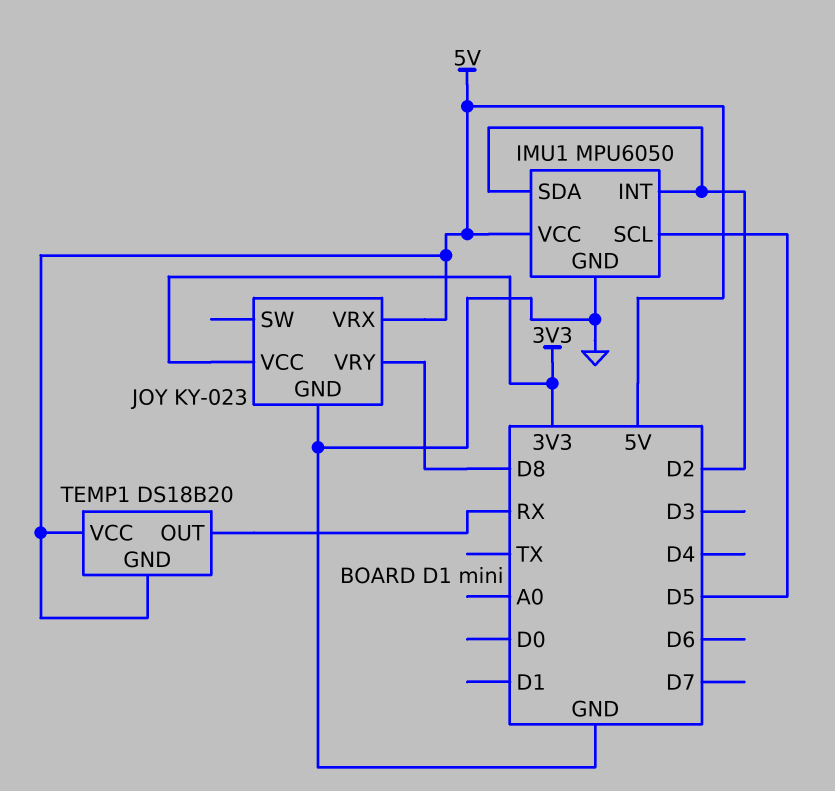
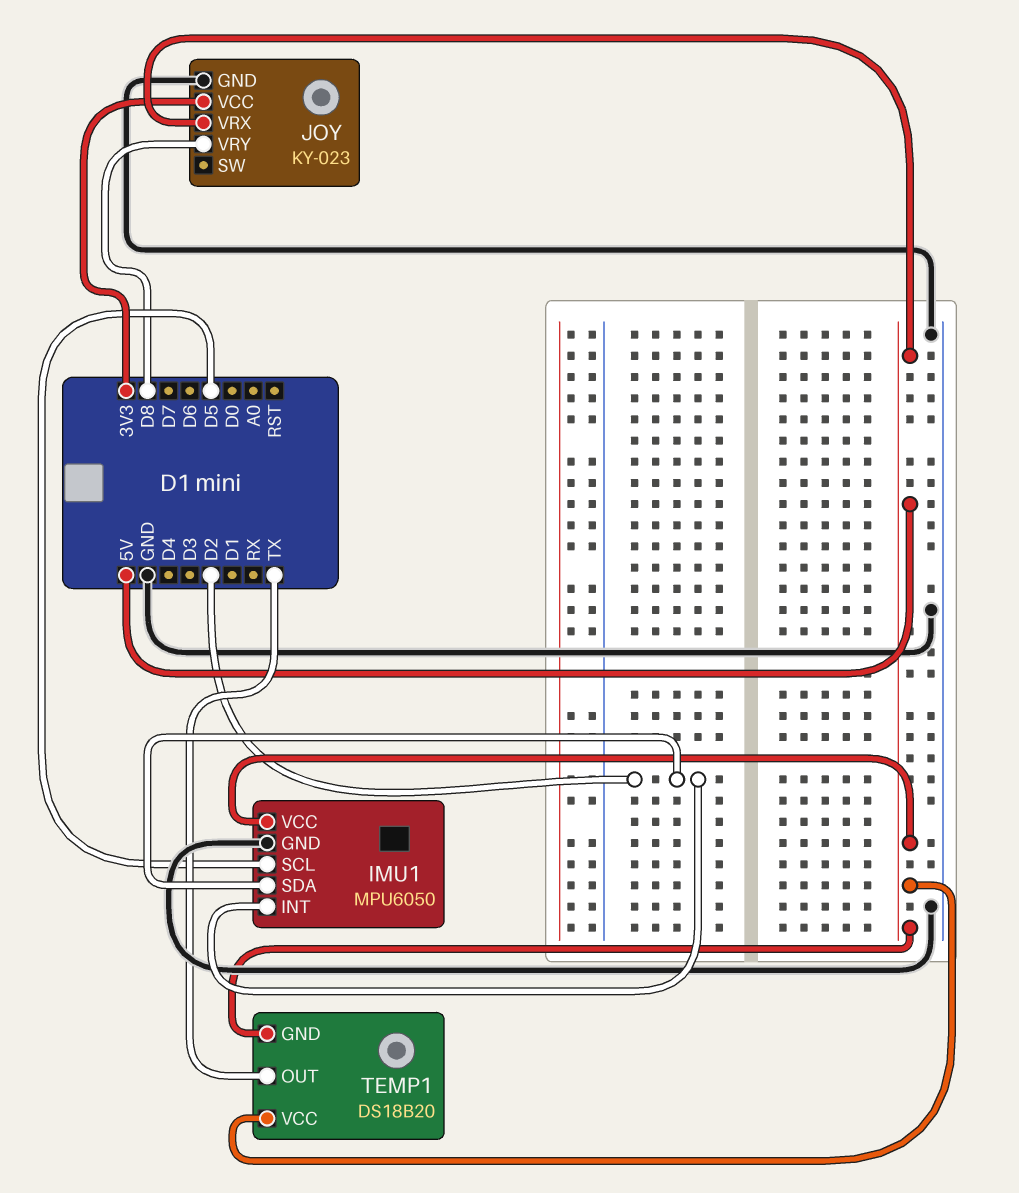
TEMP1 pin OUT: RX -> TX

